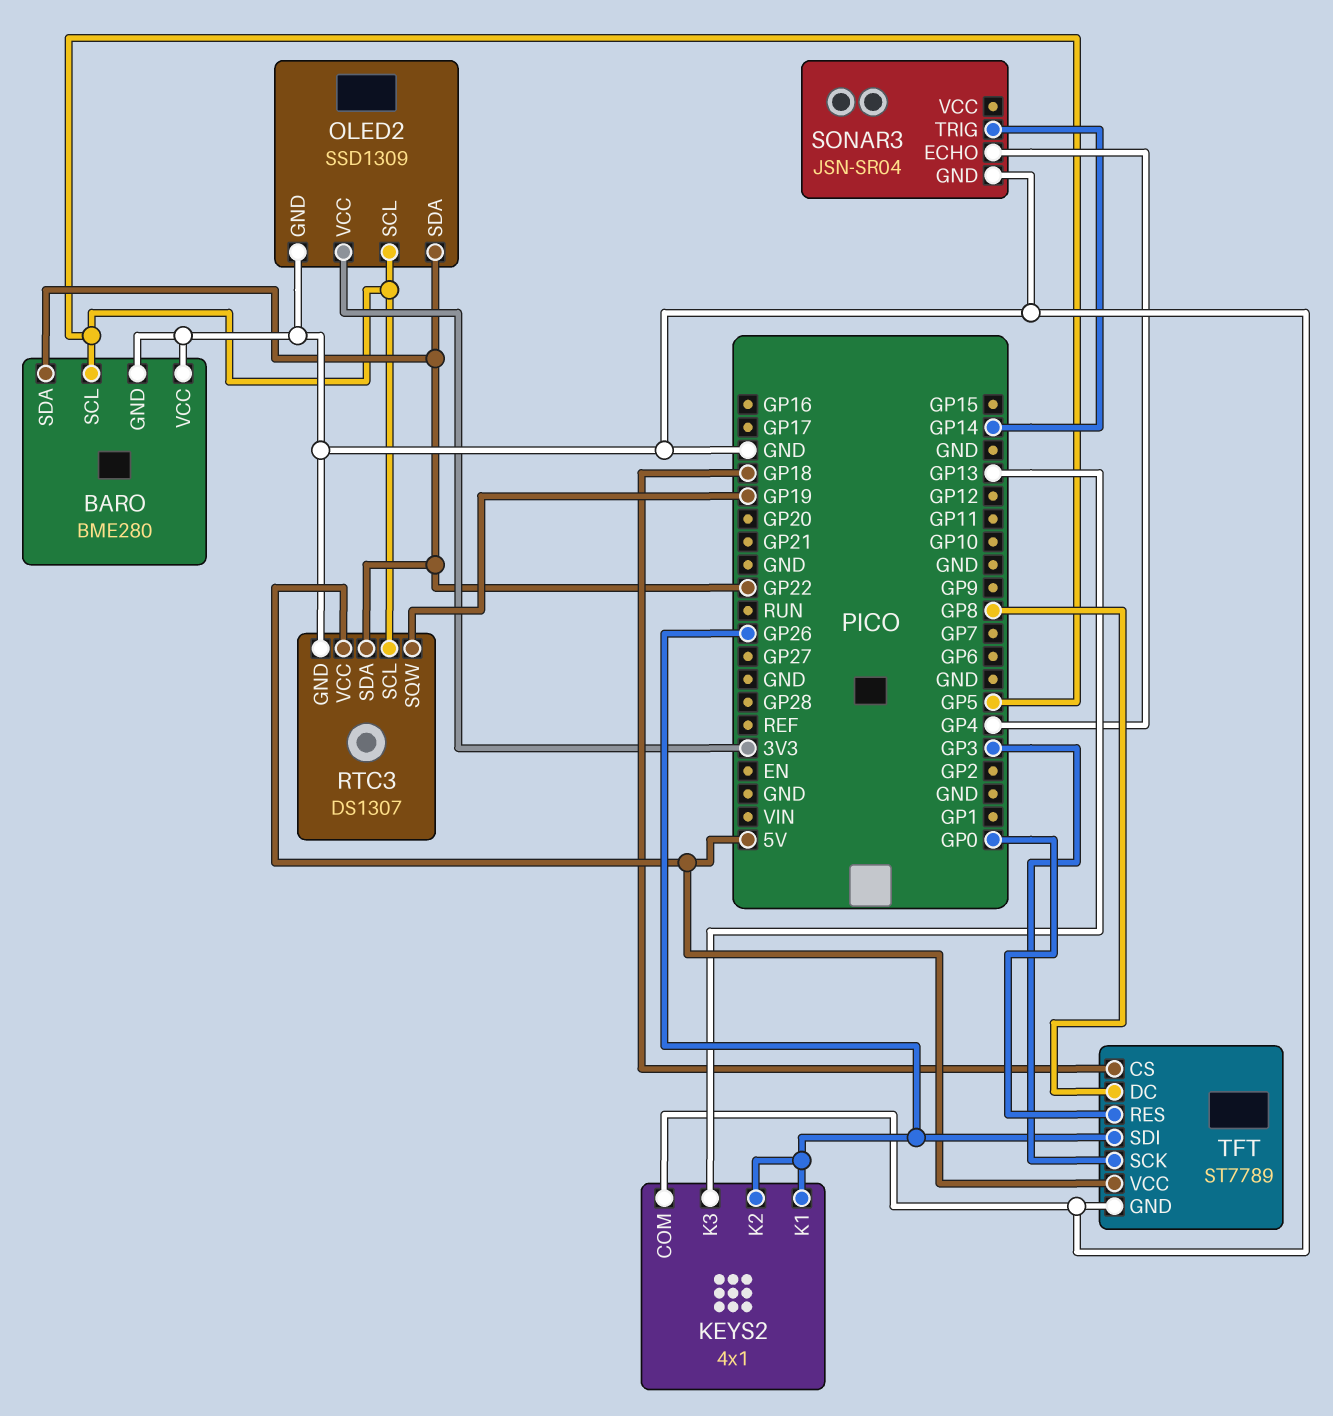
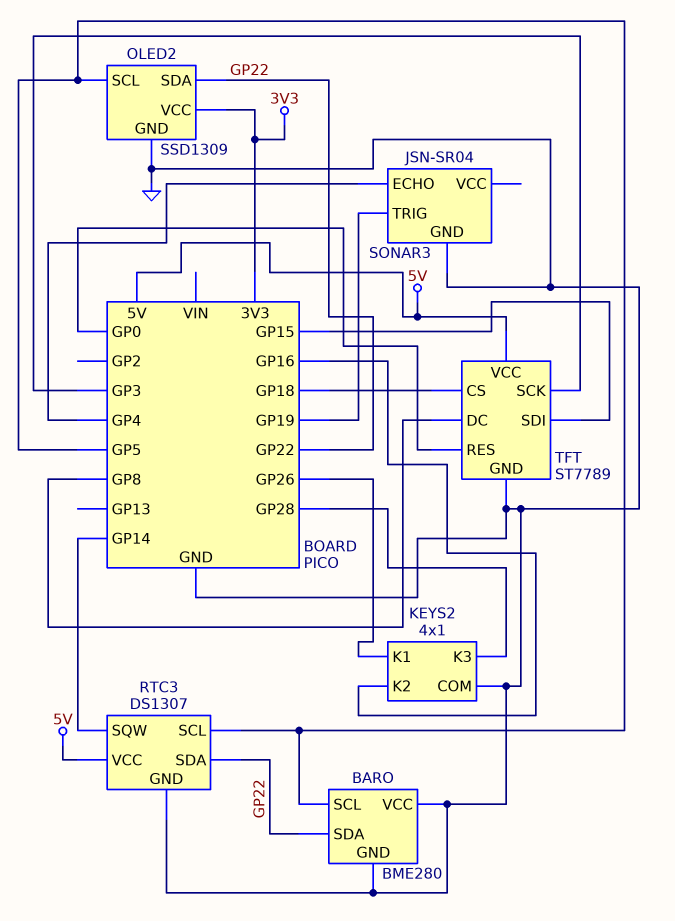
KEYS2 pin K2: GP26 -> GP16
KEYS2 pin K3: GP13 -> GP28
RTC3 pin SQW: GP19 -> GP14
SONAR3 pin TRIG: GP14 -> GP19
TFT pin SDI: GP26 -> GP15

